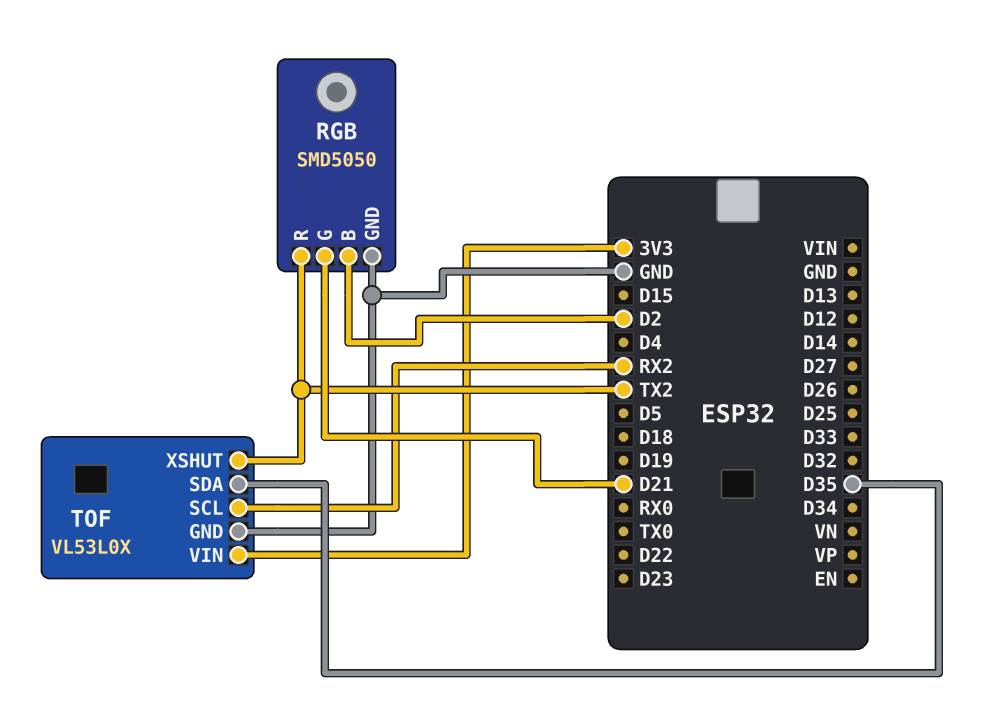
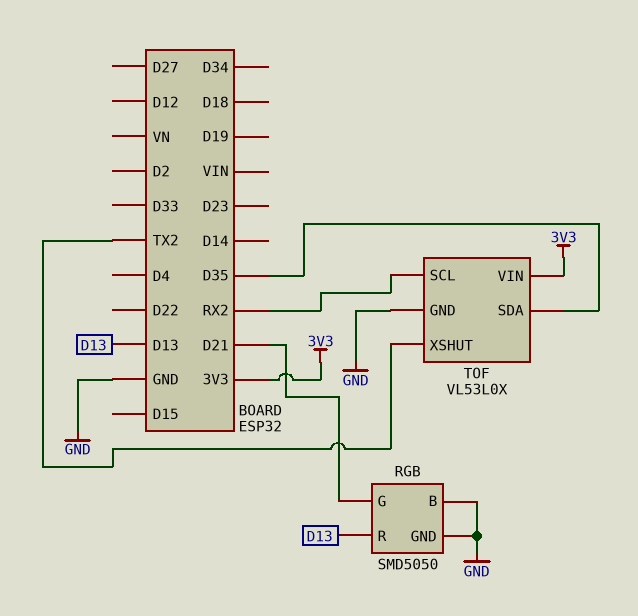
RGB pin B: D2 -> GND
RGB pin R: TX2 -> D13

